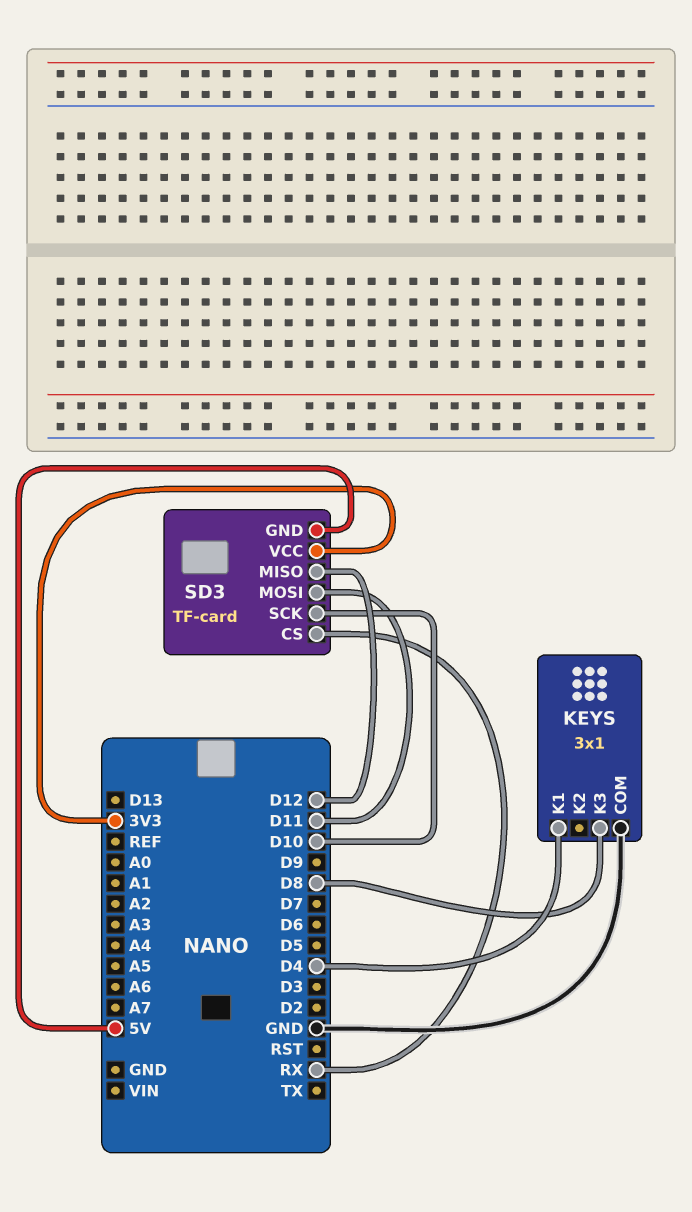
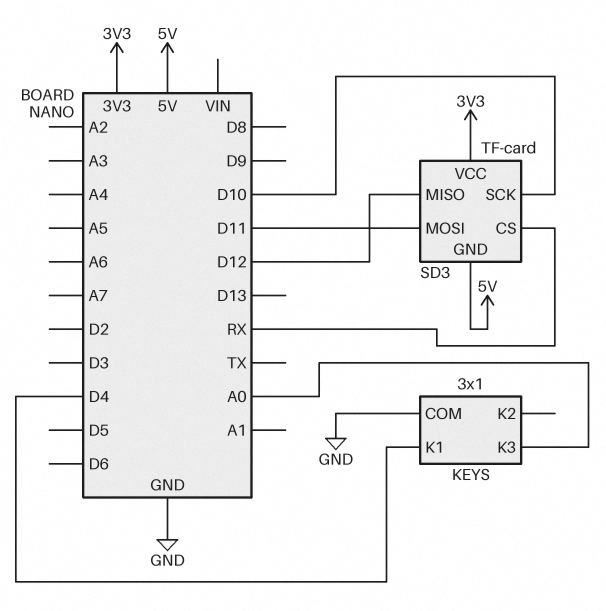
KEYS pin K3: D8 -> A0

